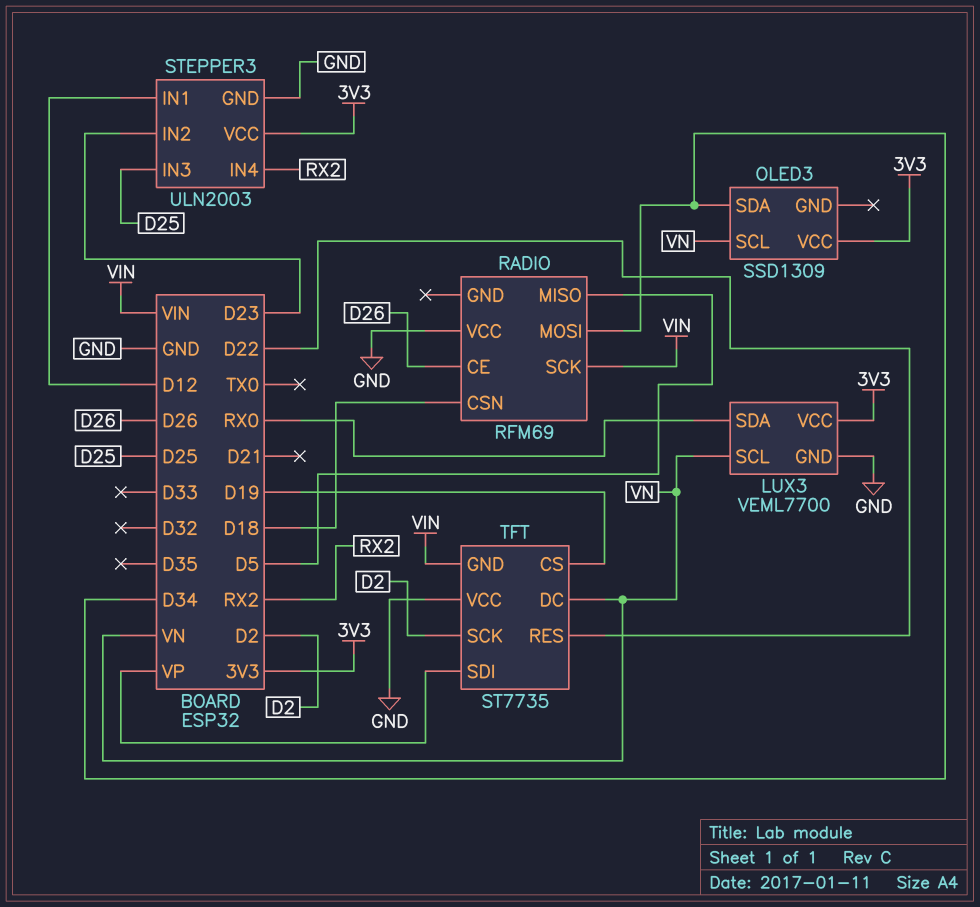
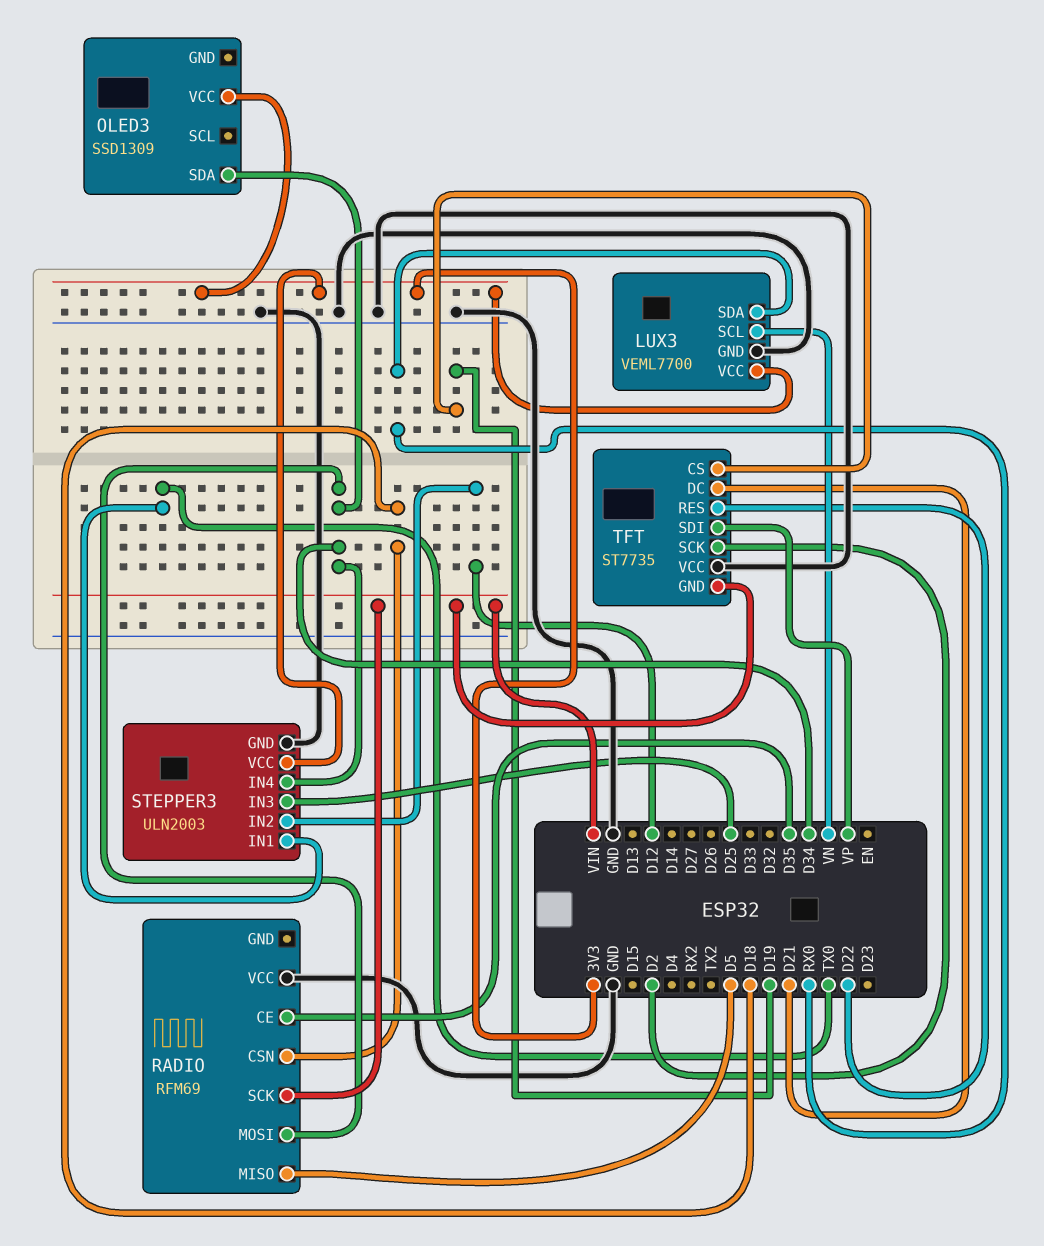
OLED3 pin SCL: VN -> none
RADIO pin CE: D26 -> D35
STEPPER3 pin IN1: D12 -> TX0
STEPPER3 pin IN2: D23 -> D12
STEPPER3 pin IN4: RX2 -> D34
TFT pin DC: VN -> D21

